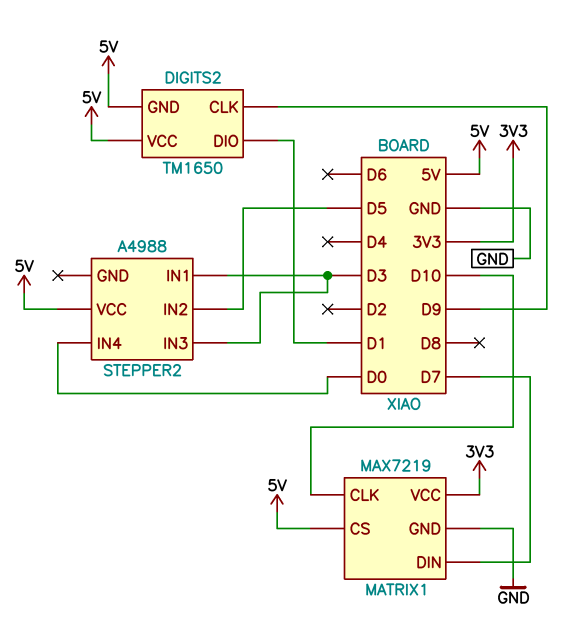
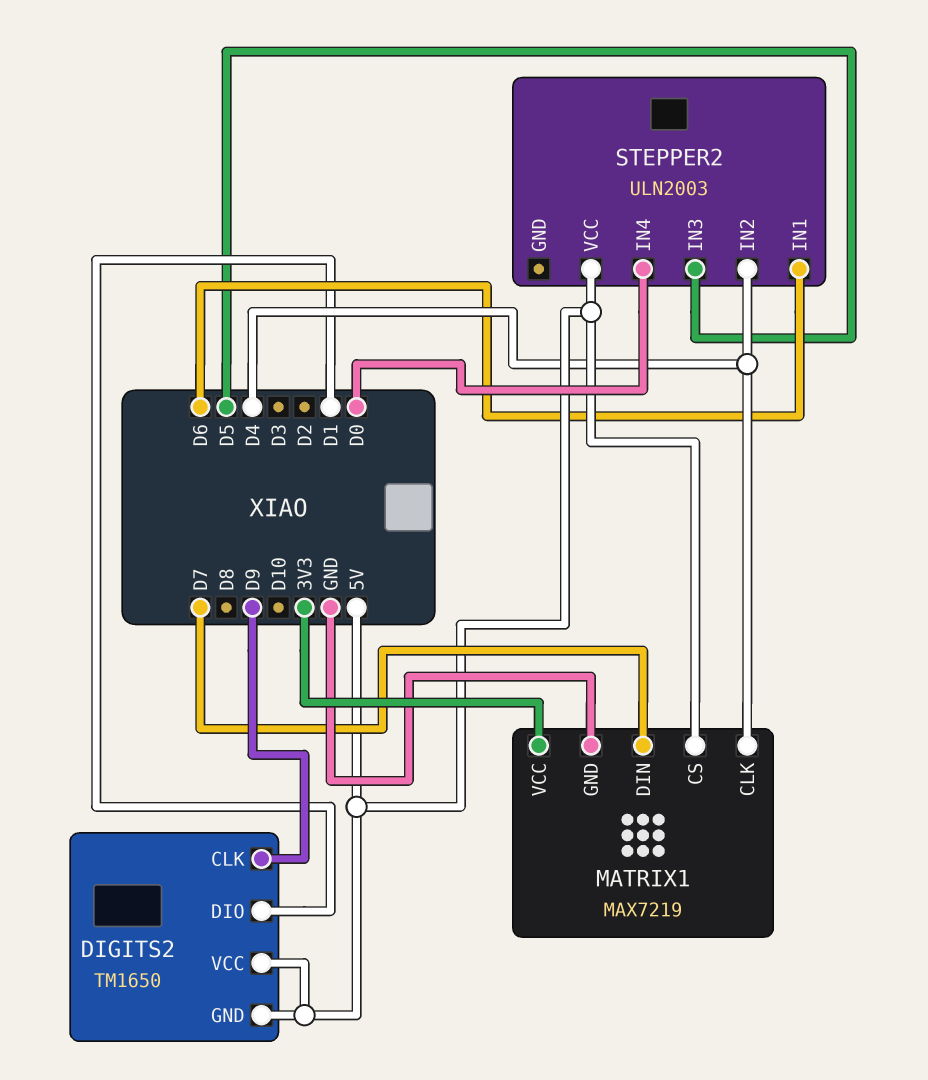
MATRIX1 pin CLK: D10 -> D4
STEPPER2: A4988 -> ULN2003
STEPPER2 pin IN1: D3 -> D6
STEPPER2 pin IN2: D5 -> D4
STEPPER2 pin IN3: D3 -> D5

